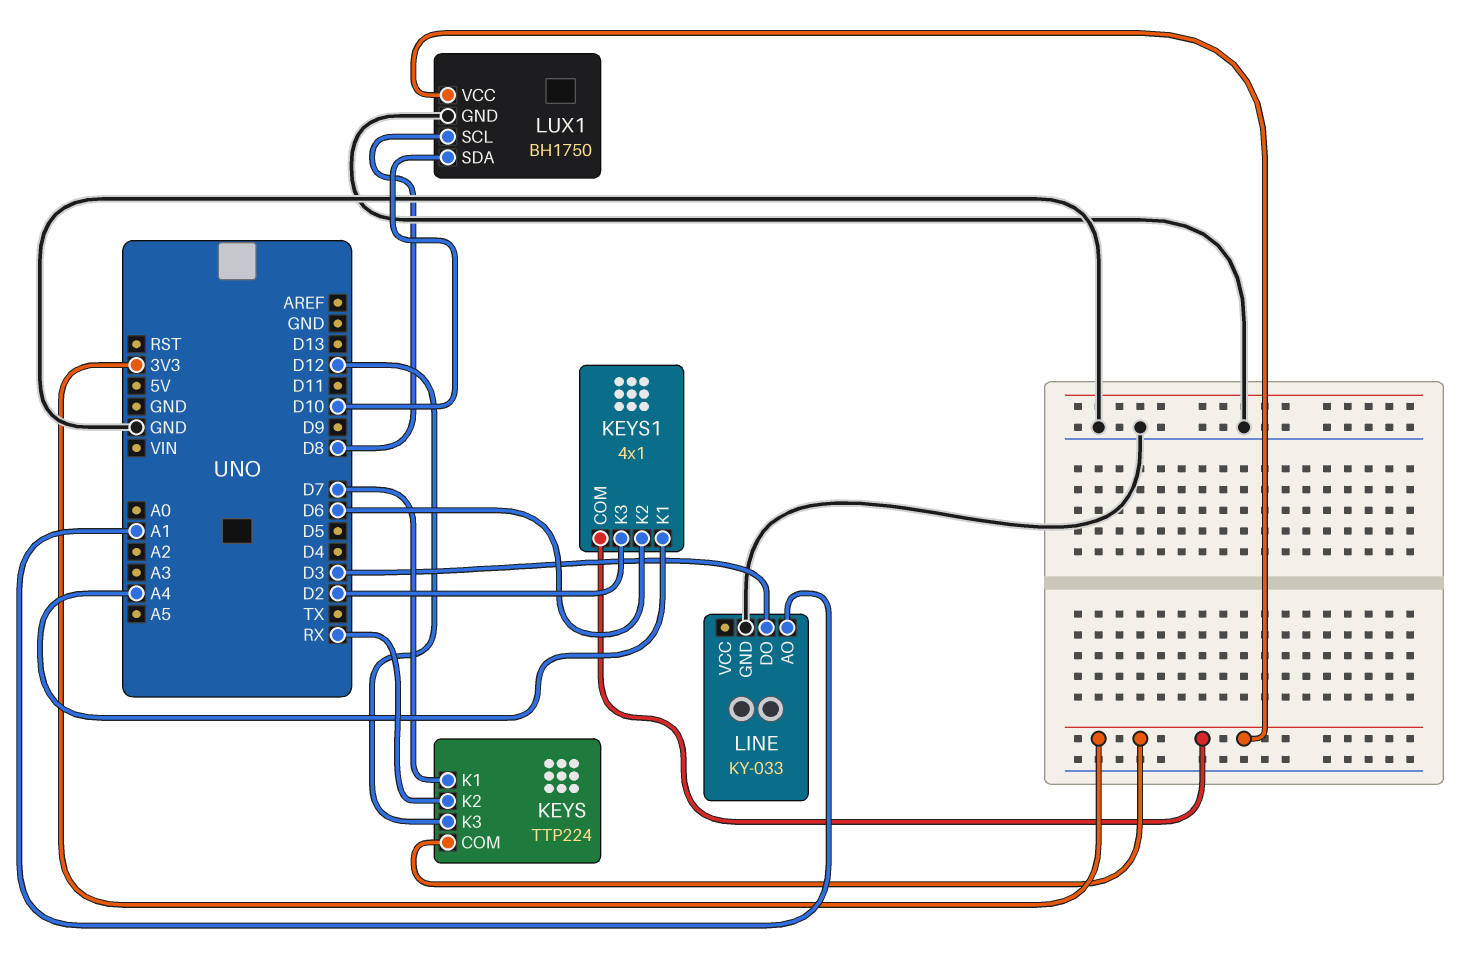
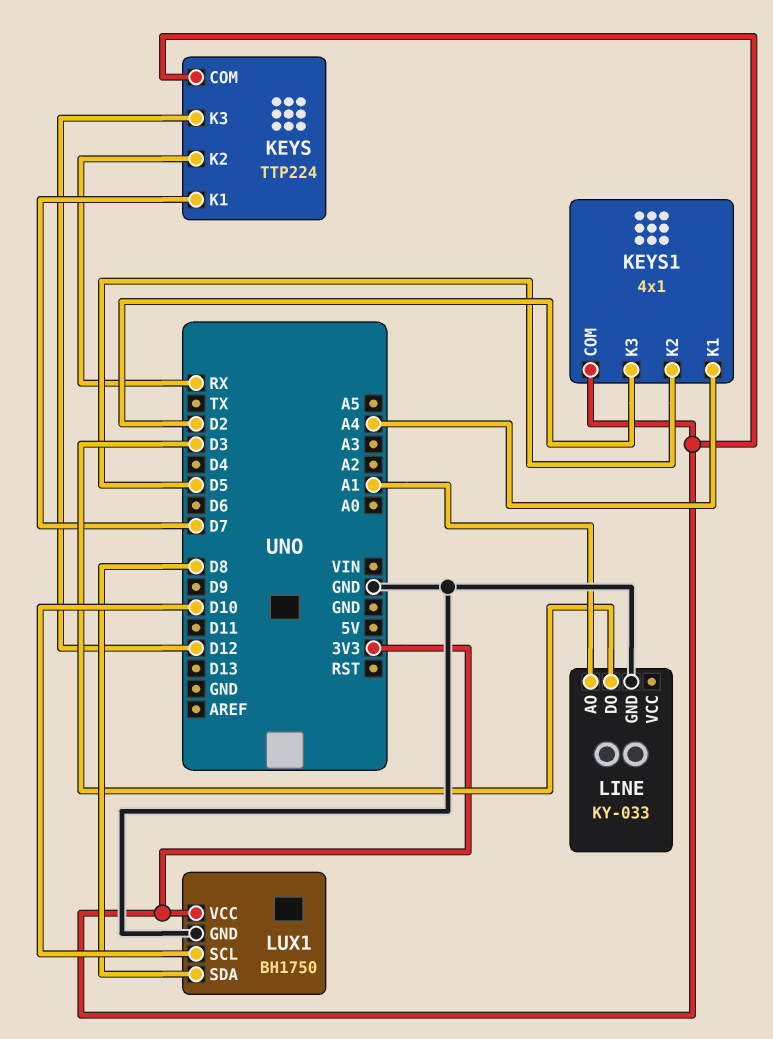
KEYS1 pin K2: D6 -> D5
LUX1 pin SCL: D8 -> D10
LUX1 pin SDA: D10 -> D8

